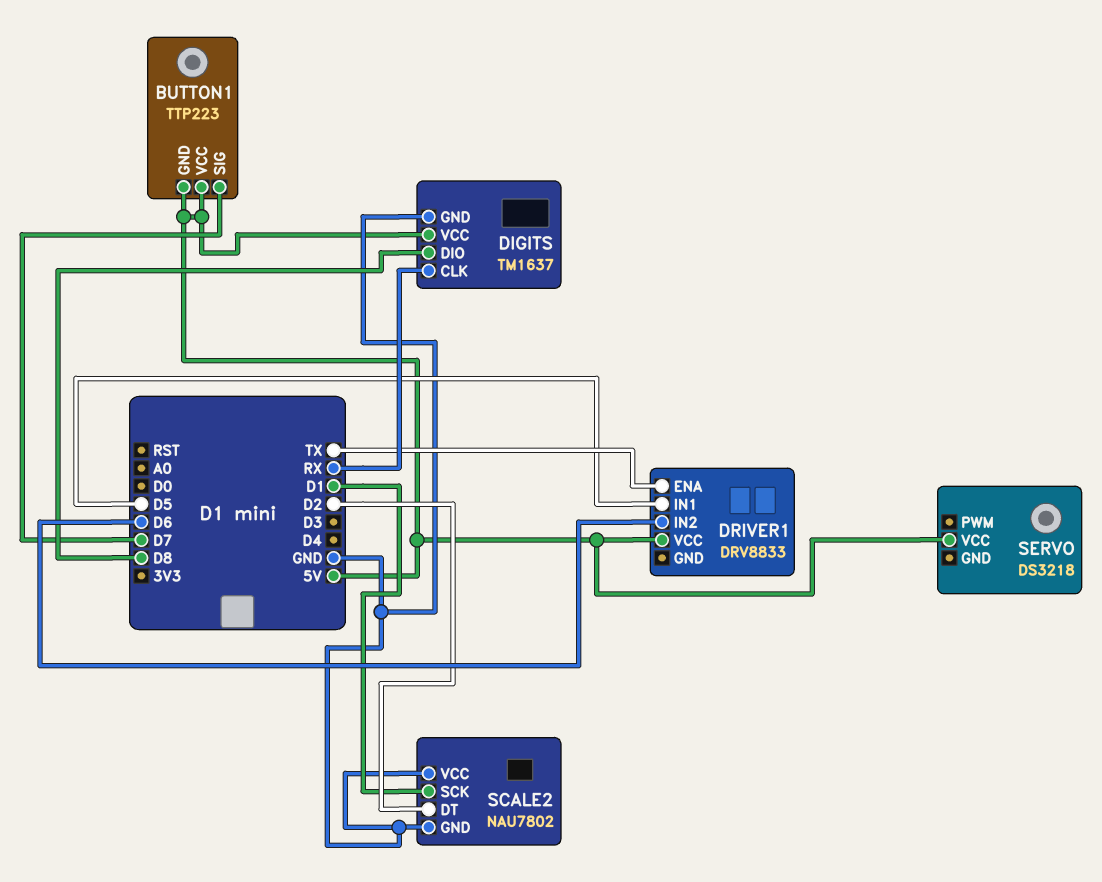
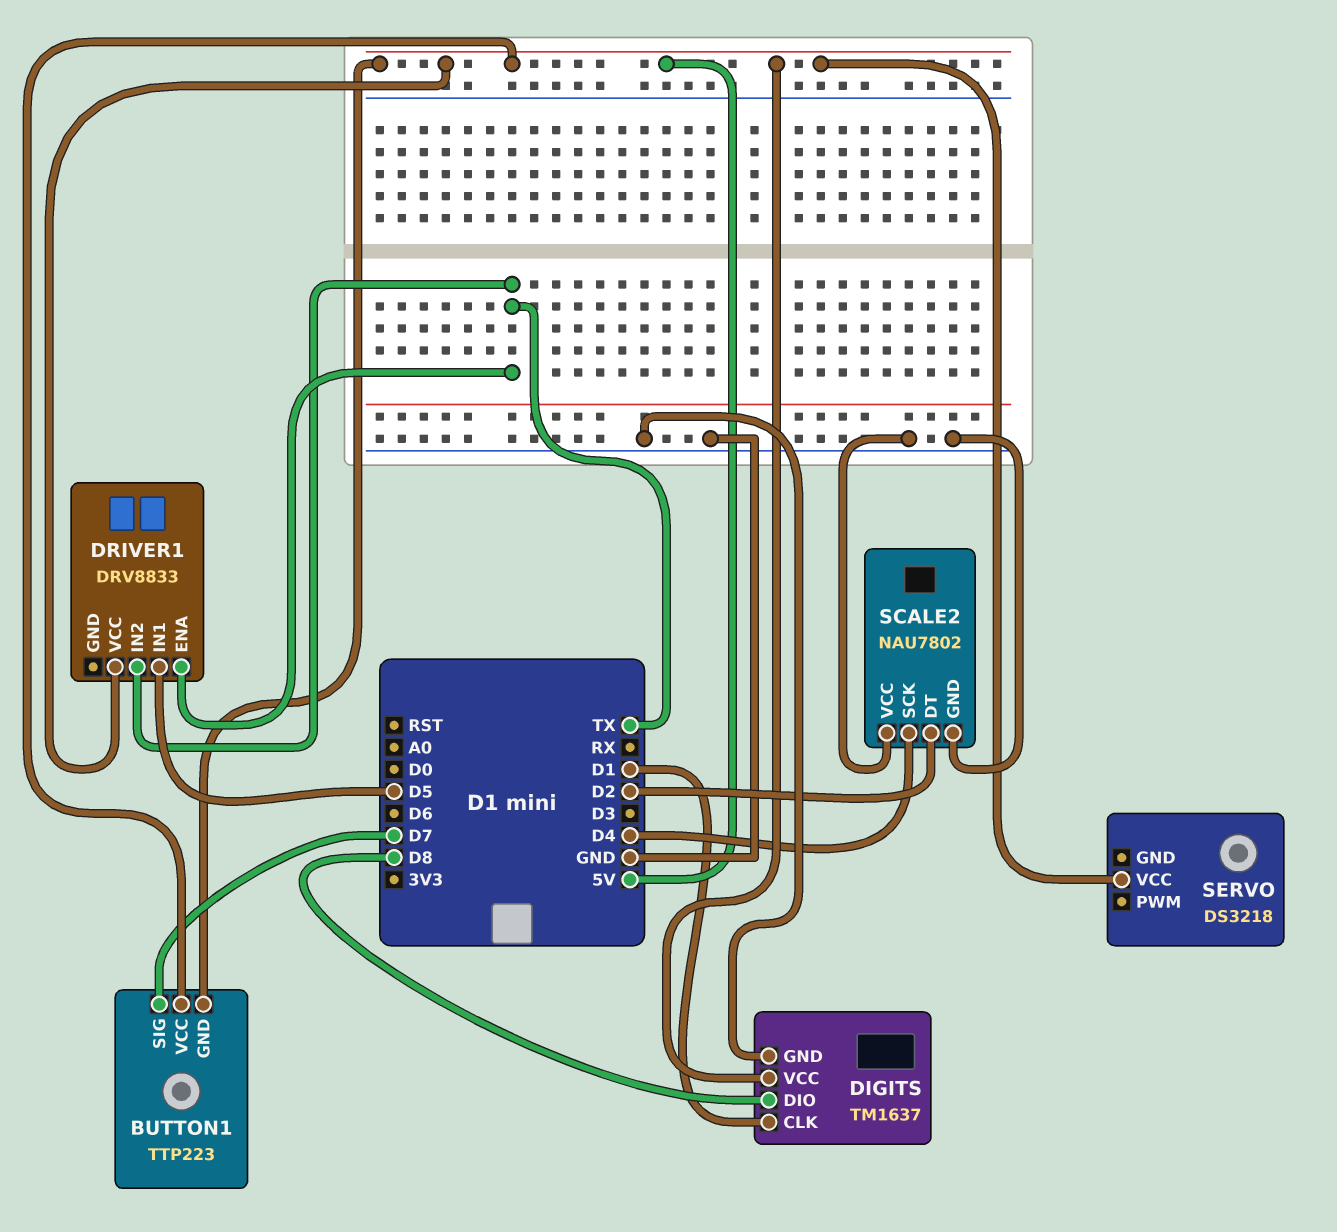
DIGITS pin CLK: RX -> D1
DRIVER1 pin IN2: D6 -> TX
SCALE2 pin SCK: D1 -> D4

